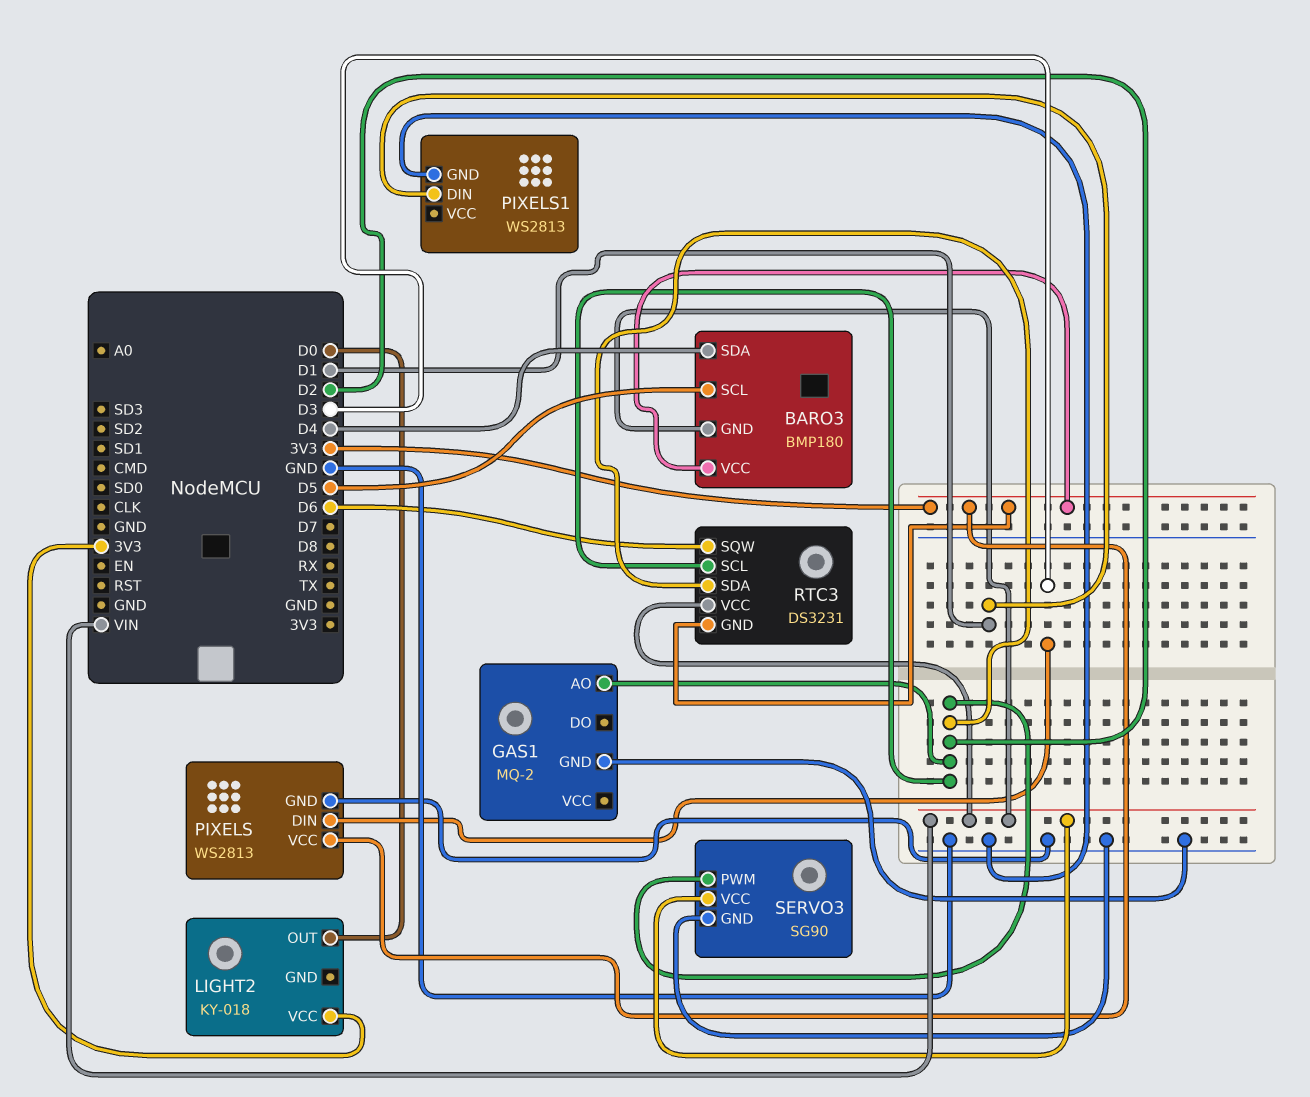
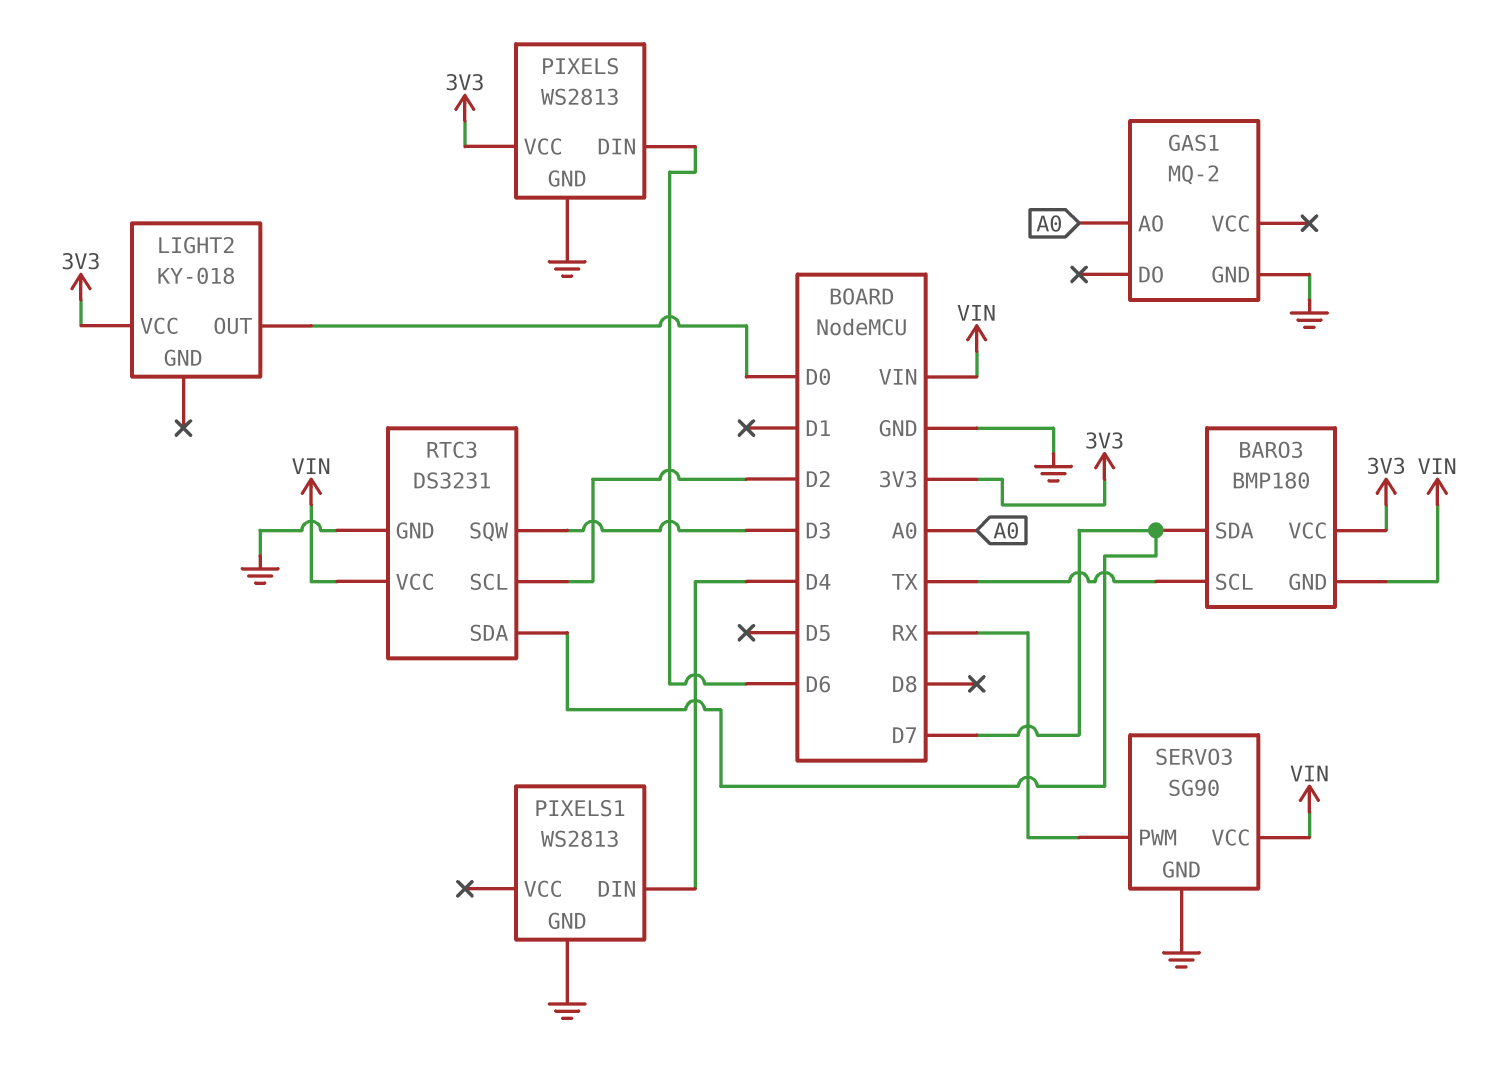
BARO3 pin SCL: D5 -> TX
BARO3 pin SDA: D4 -> D7
GAS1 pin AO: D2 -> A0
PIXELS pin DIN: D3 -> D6
PIXELS1 pin DIN: D1 -> D4
RTC3 pin GND: 3V3 -> GND
RTC3 pin SDA: D2 -> D7
RTC3 pin SQW: D6 -> D3
SERVO3 pin PWM: D2 -> RX

